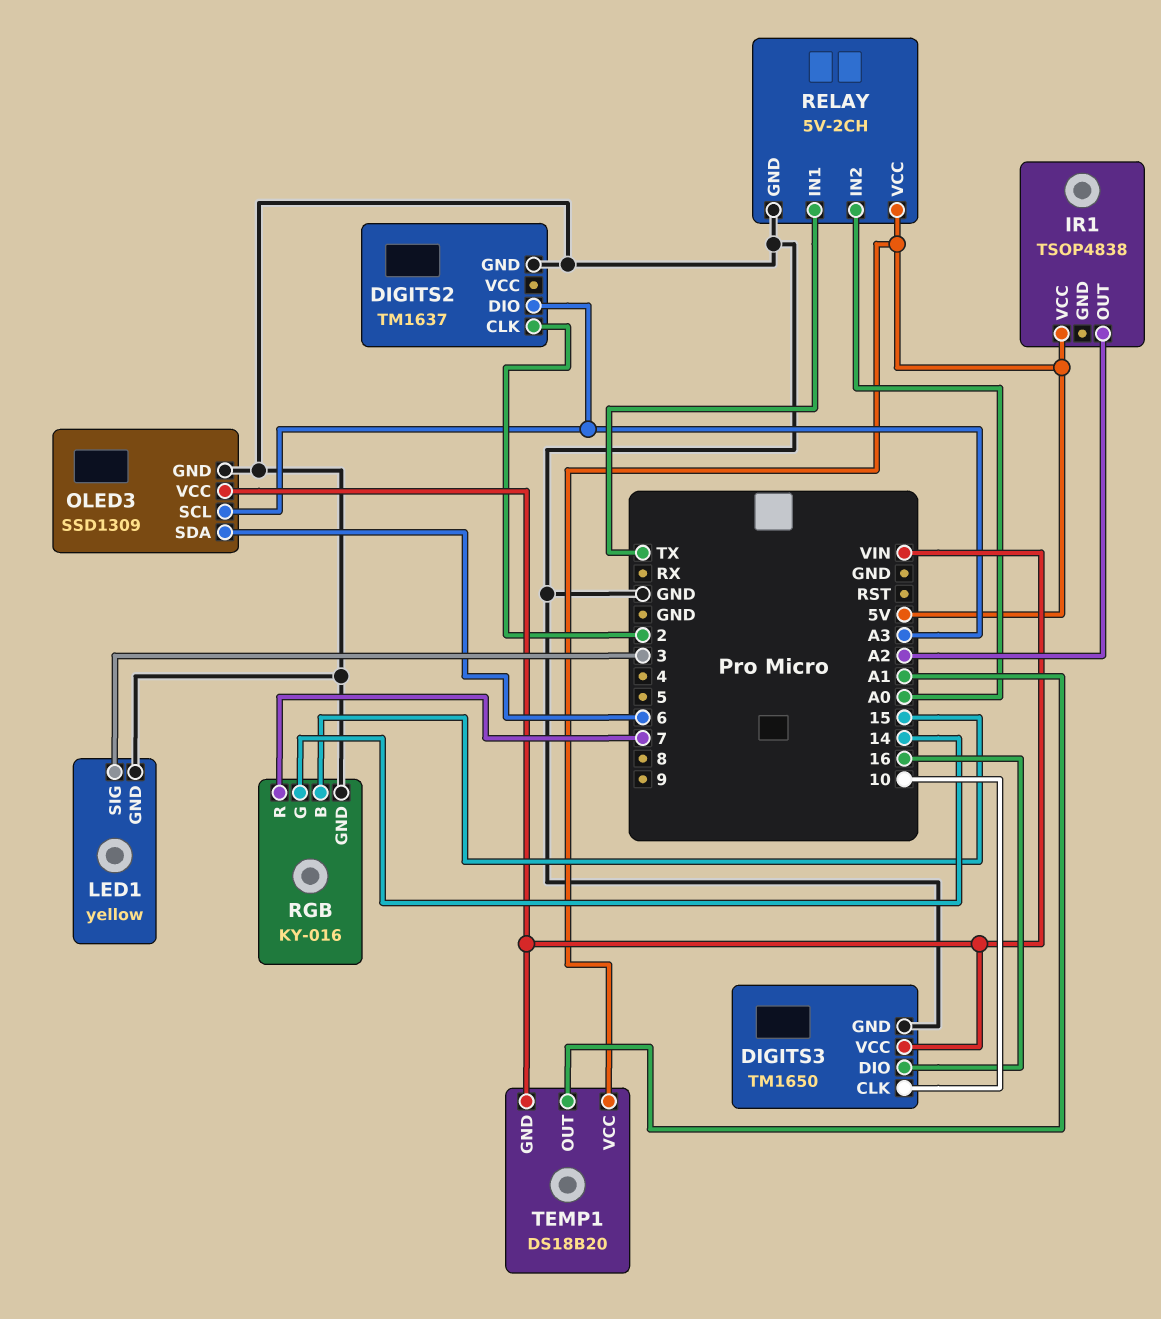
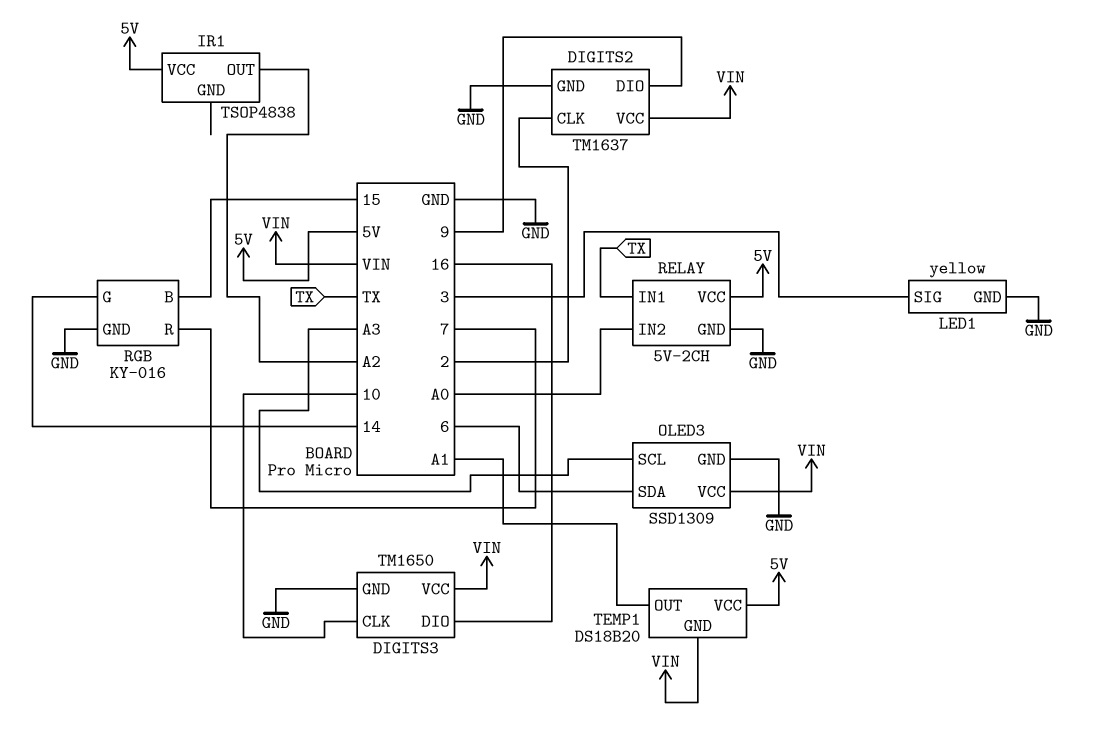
DIGITS2 pin DIO: A3 -> 9
DIGITS2 pin VCC: none -> VIN

